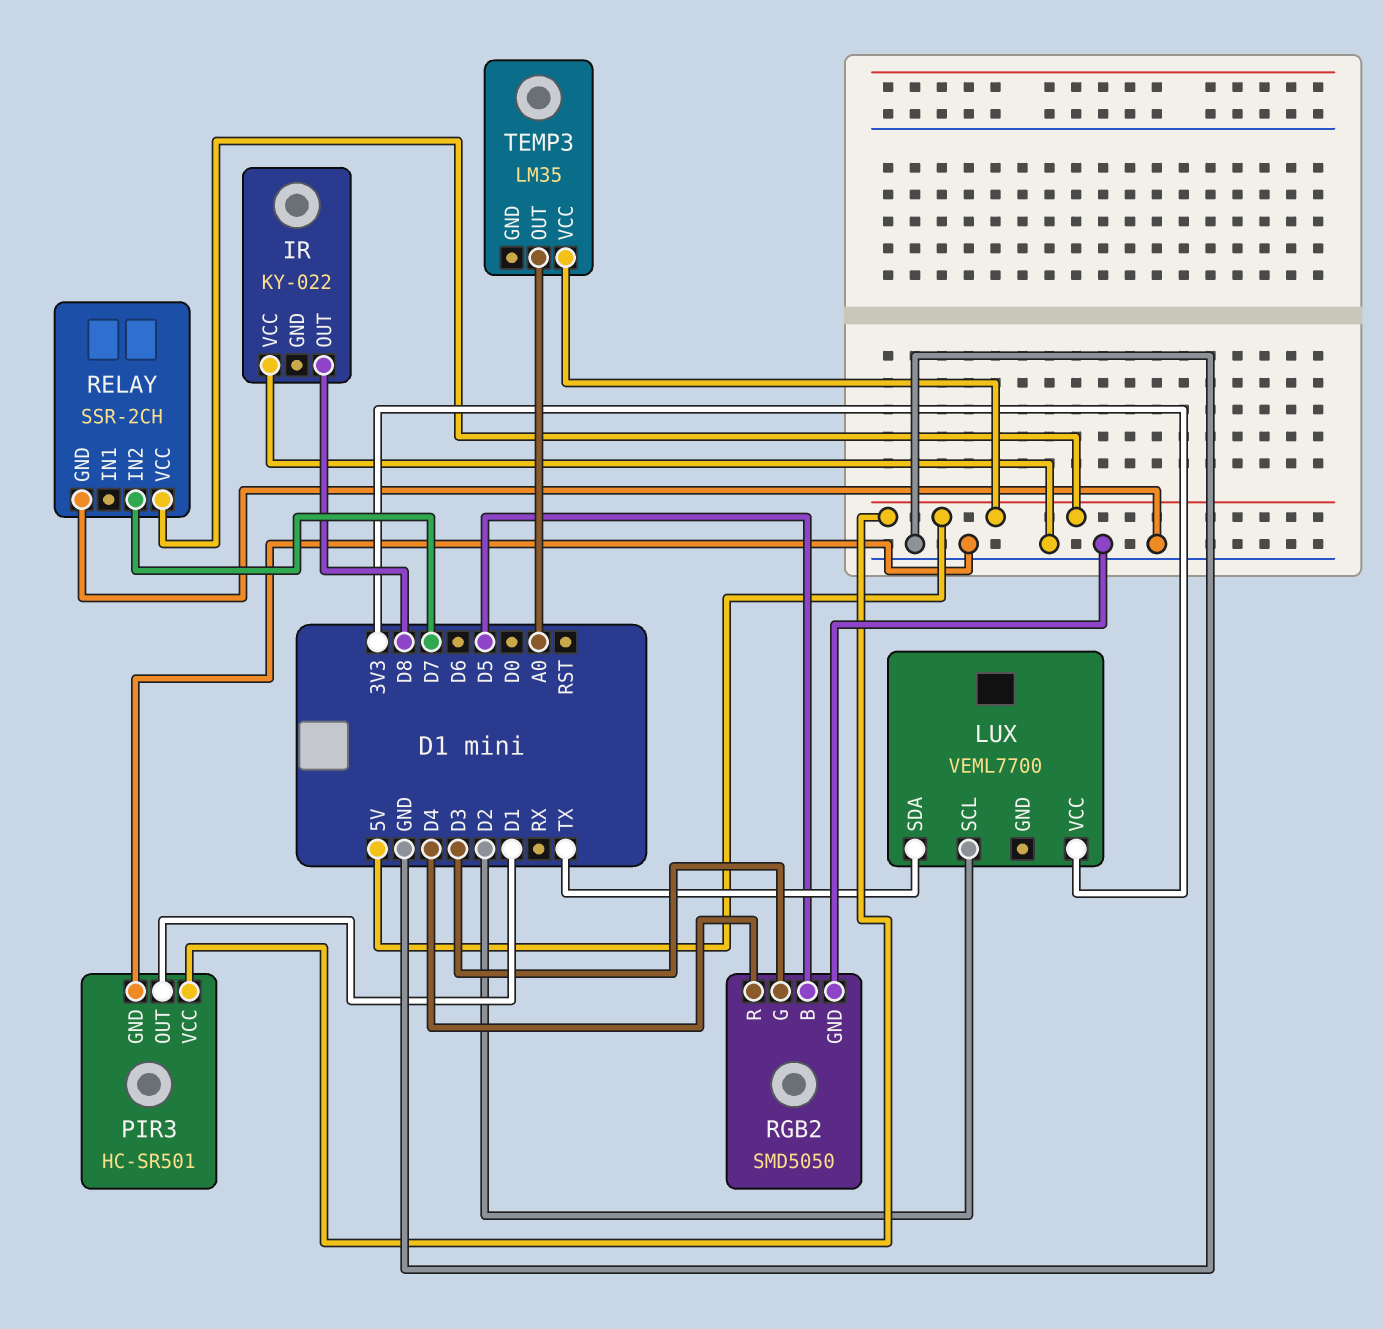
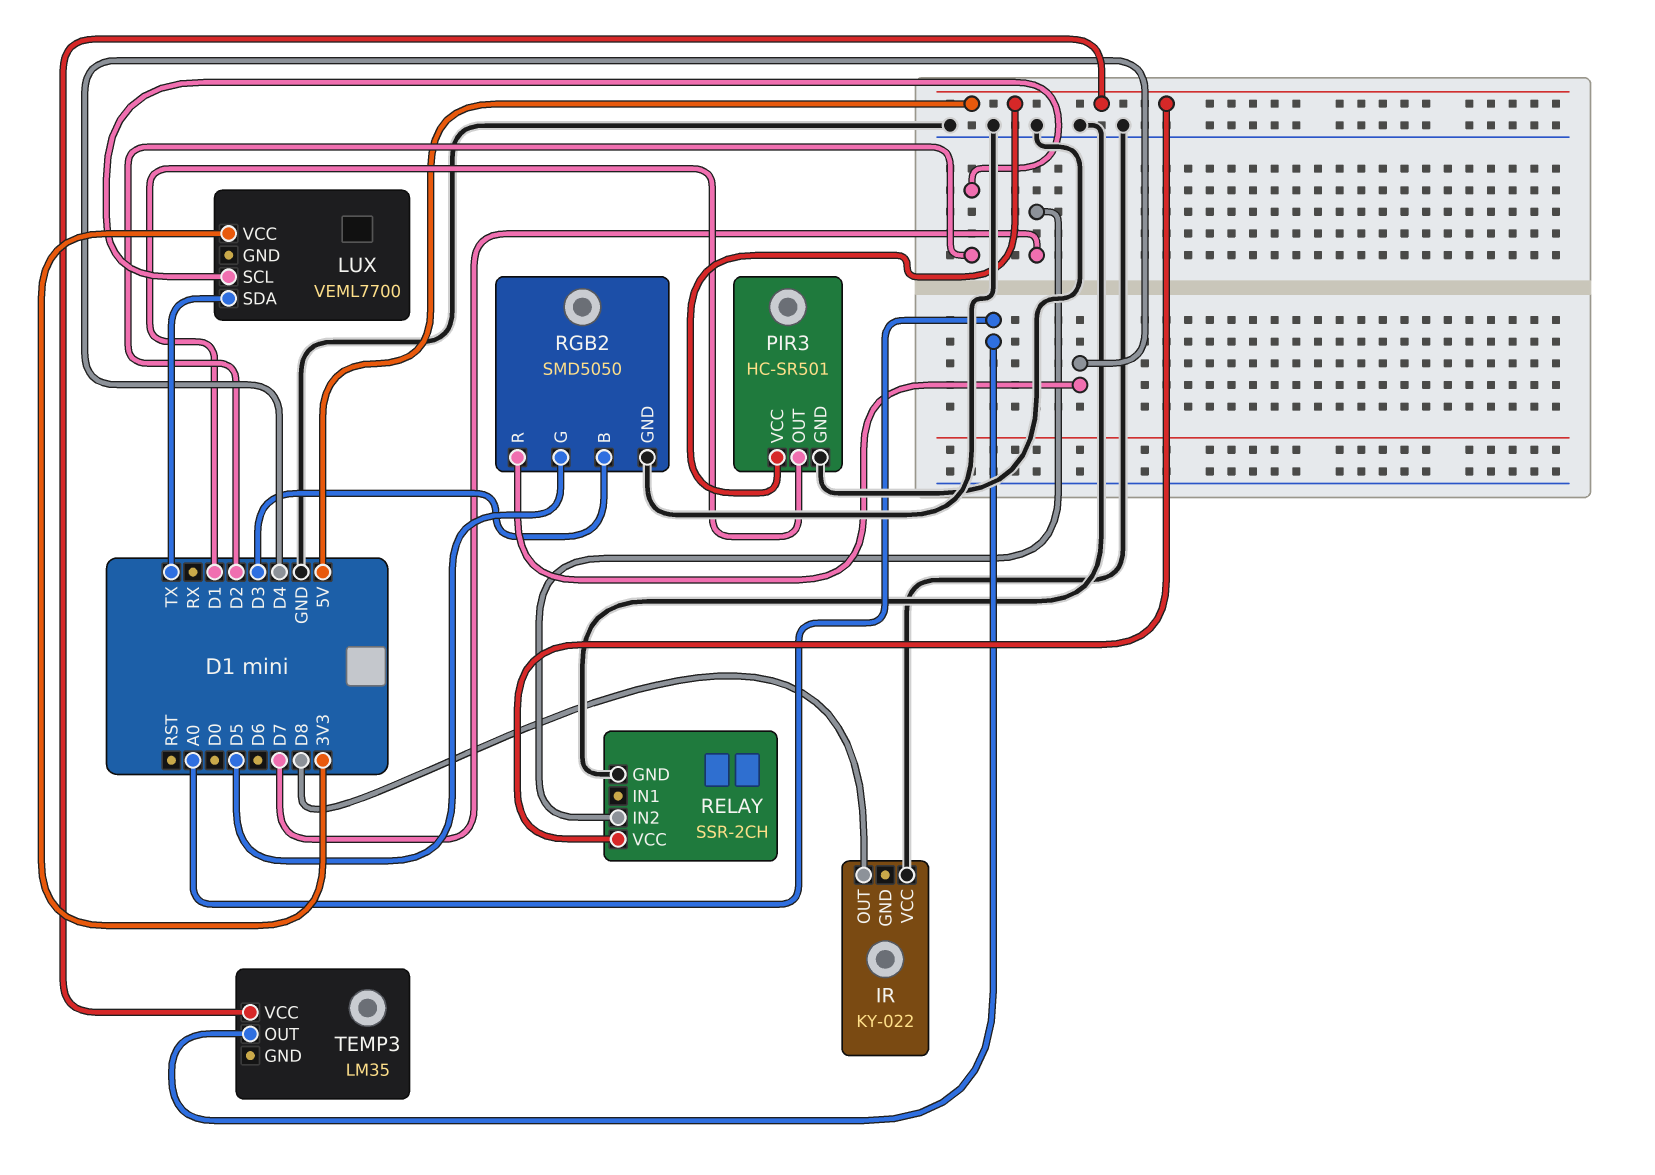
RGB2 pin B: D5 -> D3
RGB2 pin G: D3 -> D5

